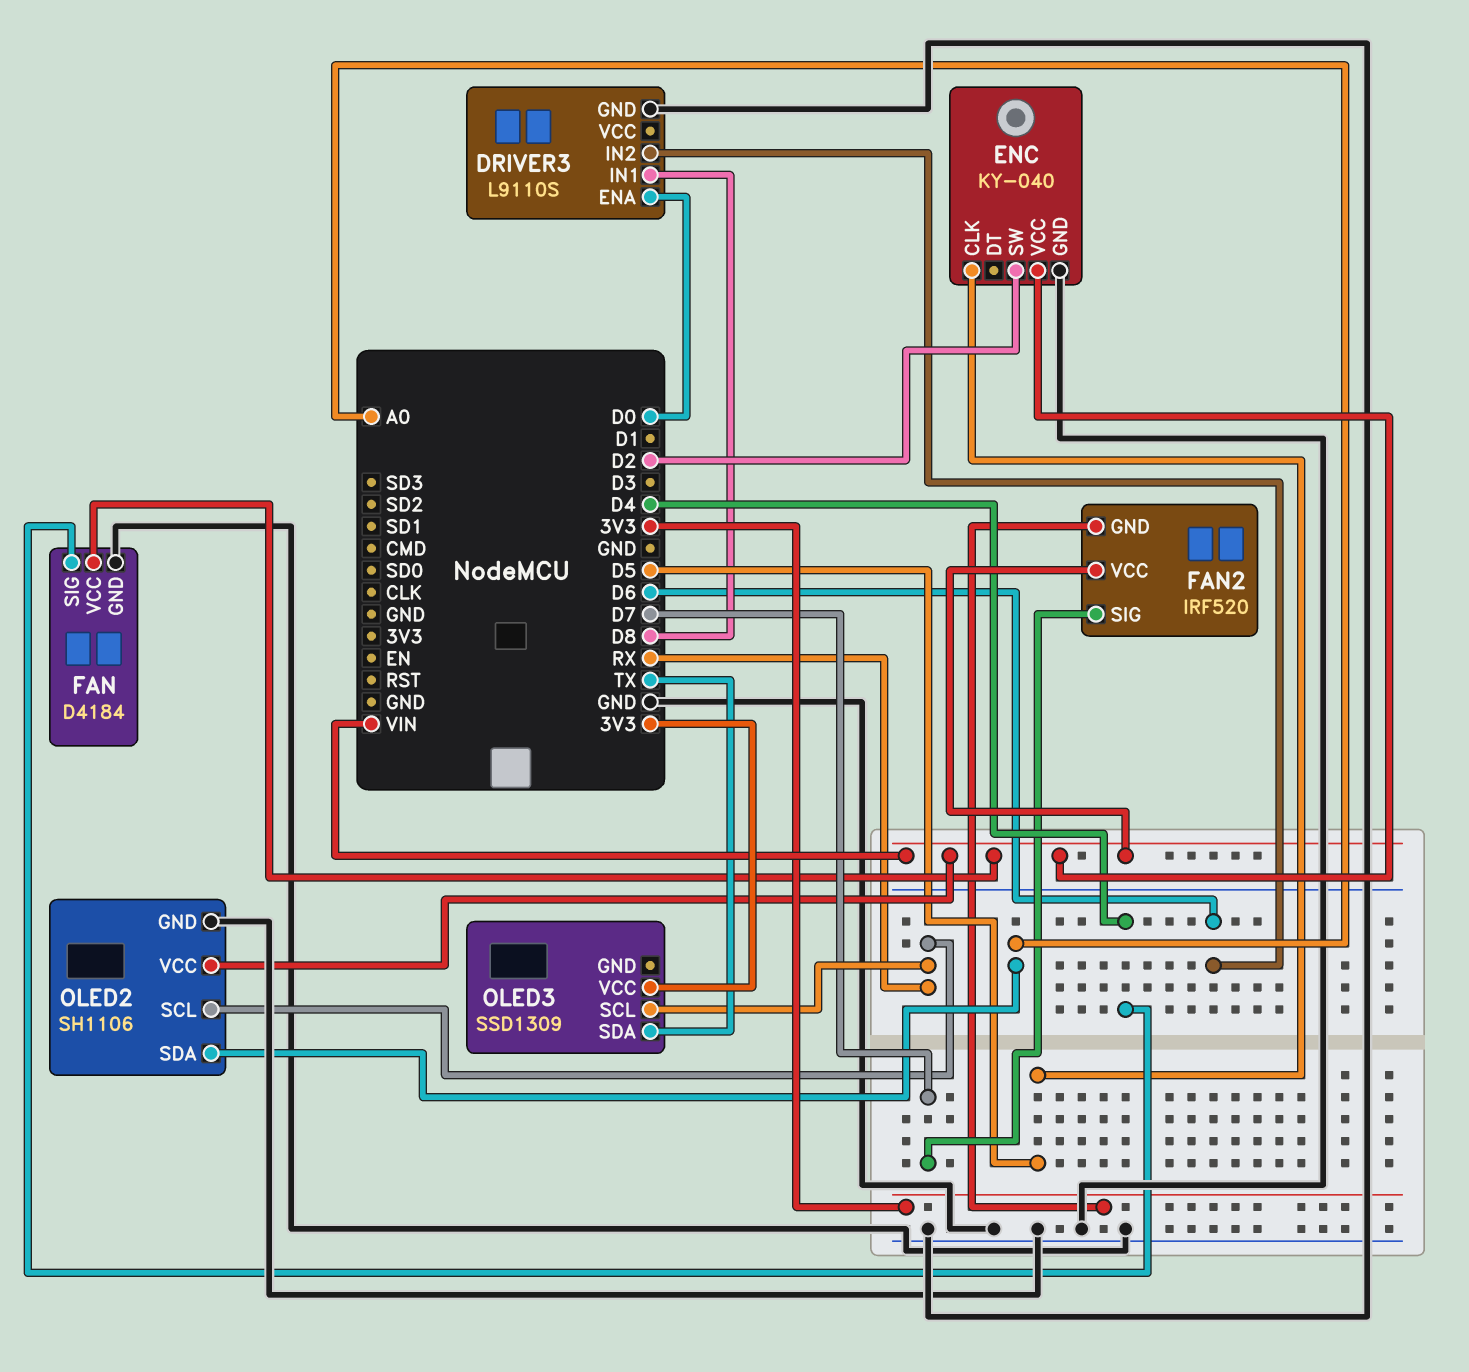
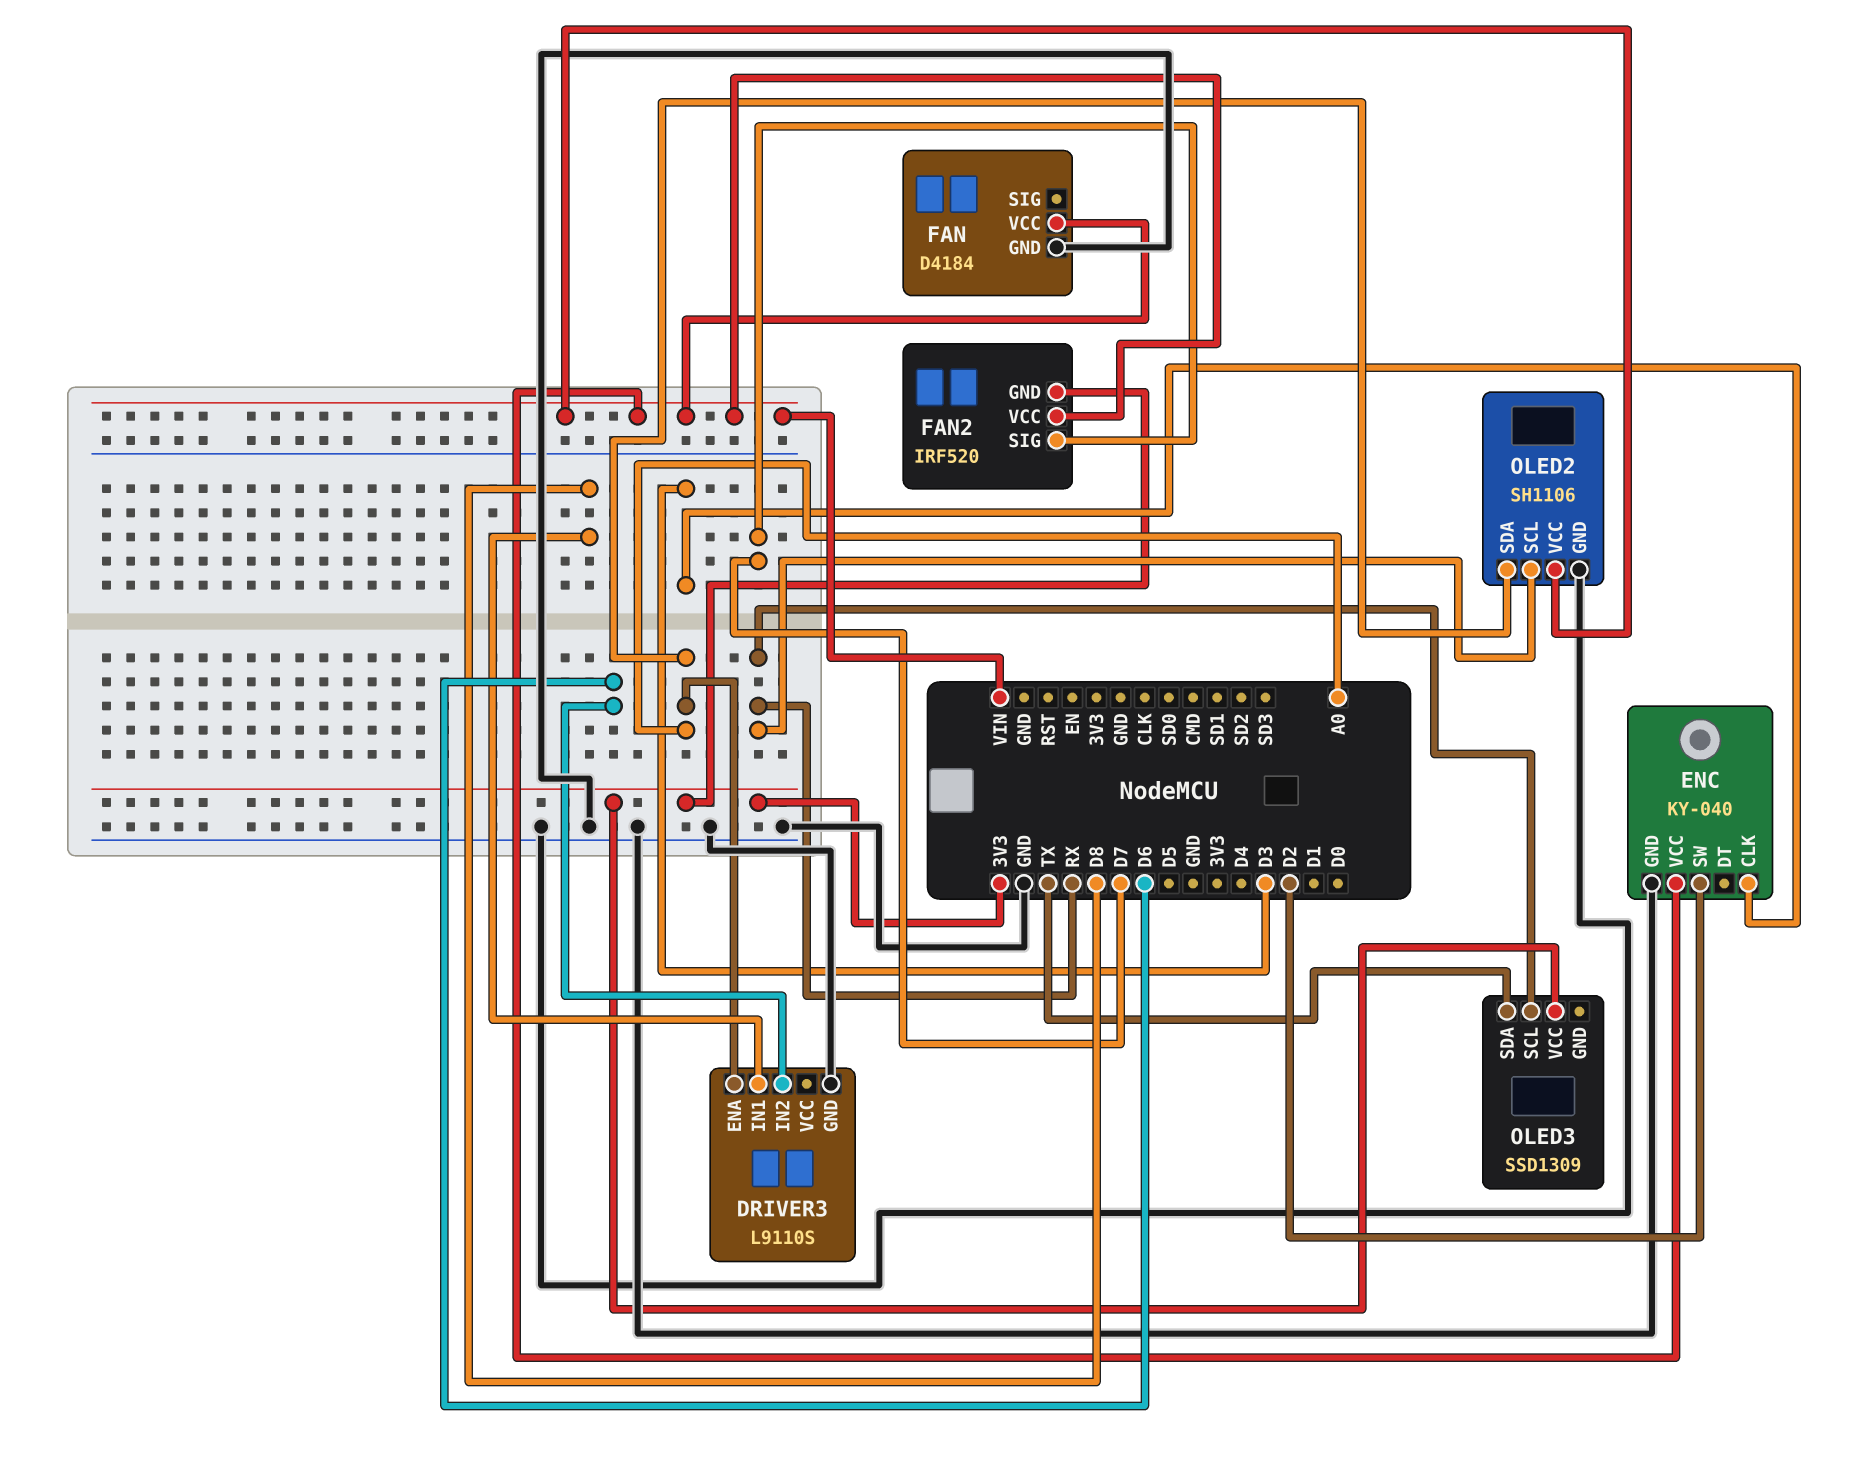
DRIVER3 pin ENA: D0 -> A0
ENC pin CLK: D5 -> D3
FAN pin SIG: D4 -> none

